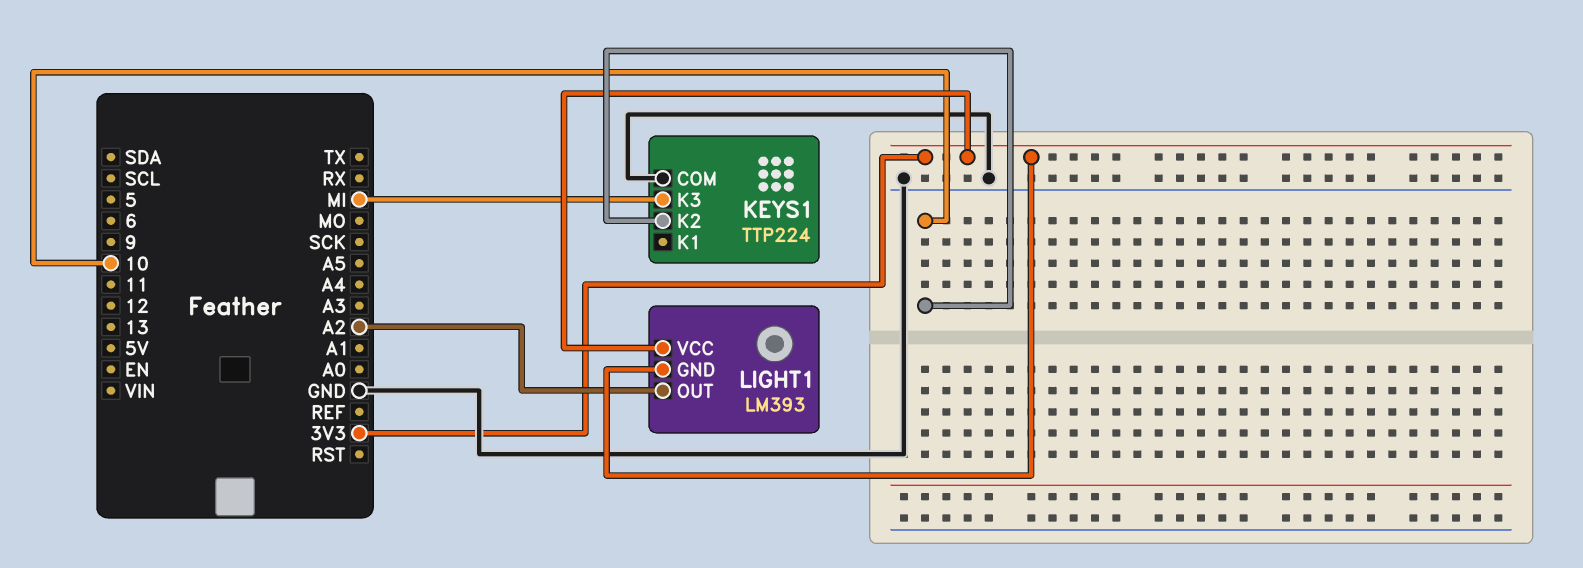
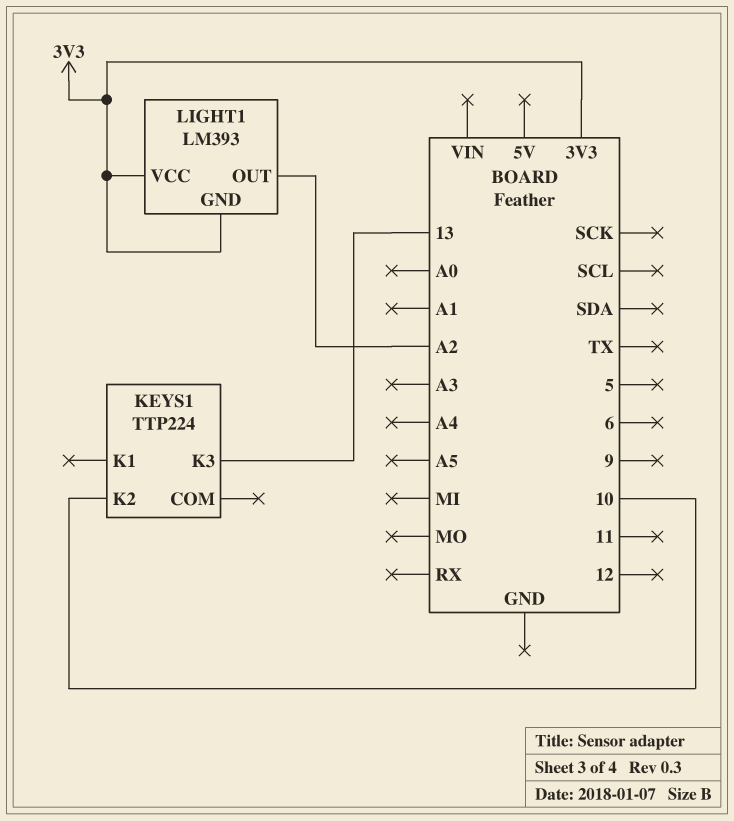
KEYS1 pin COM: GND -> none
KEYS1 pin K3: MI -> 13

